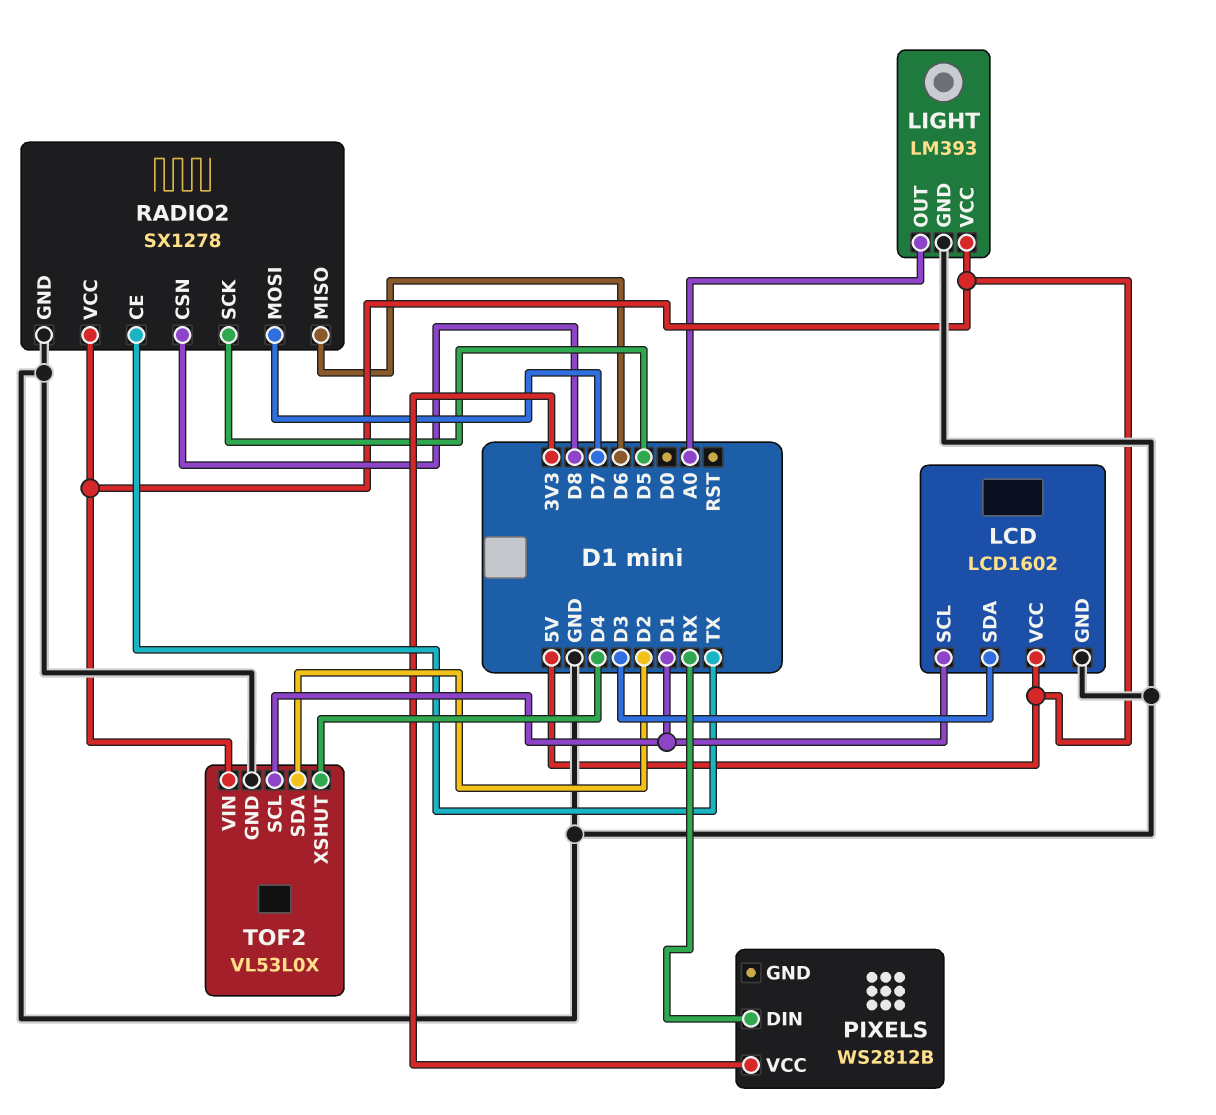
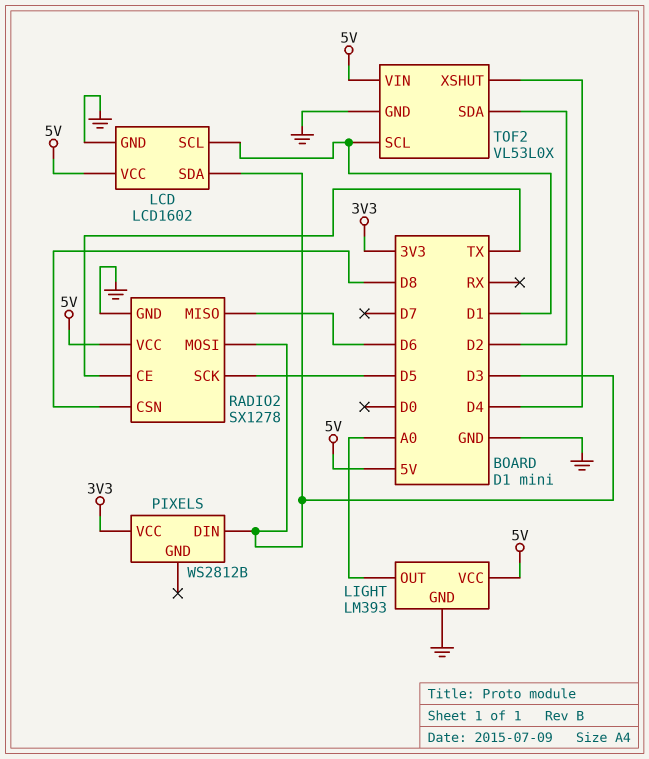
PIXELS pin DIN: RX -> D3
RADIO2 pin MOSI: D7 -> D3

